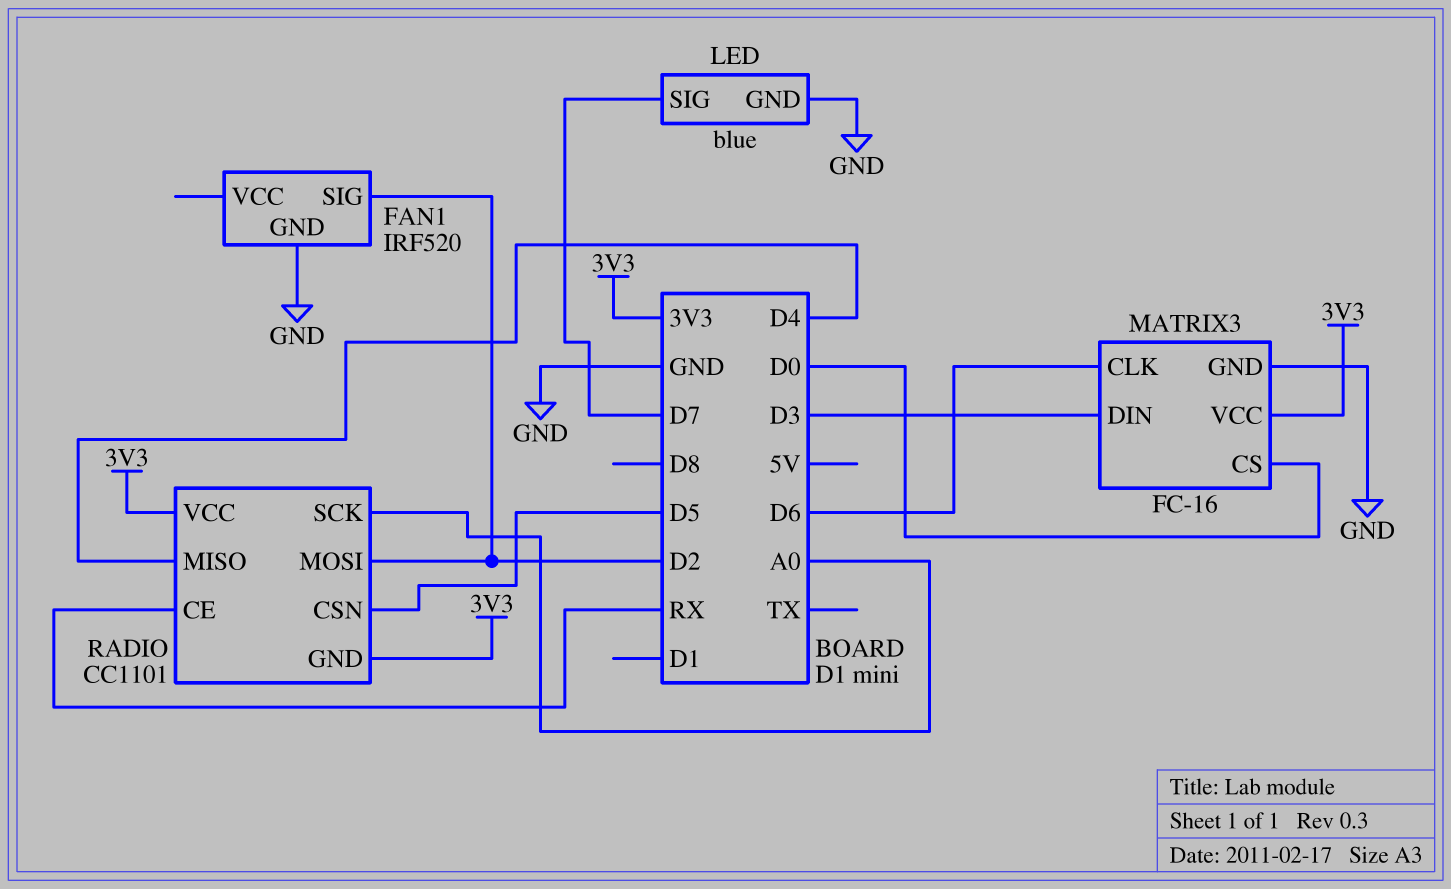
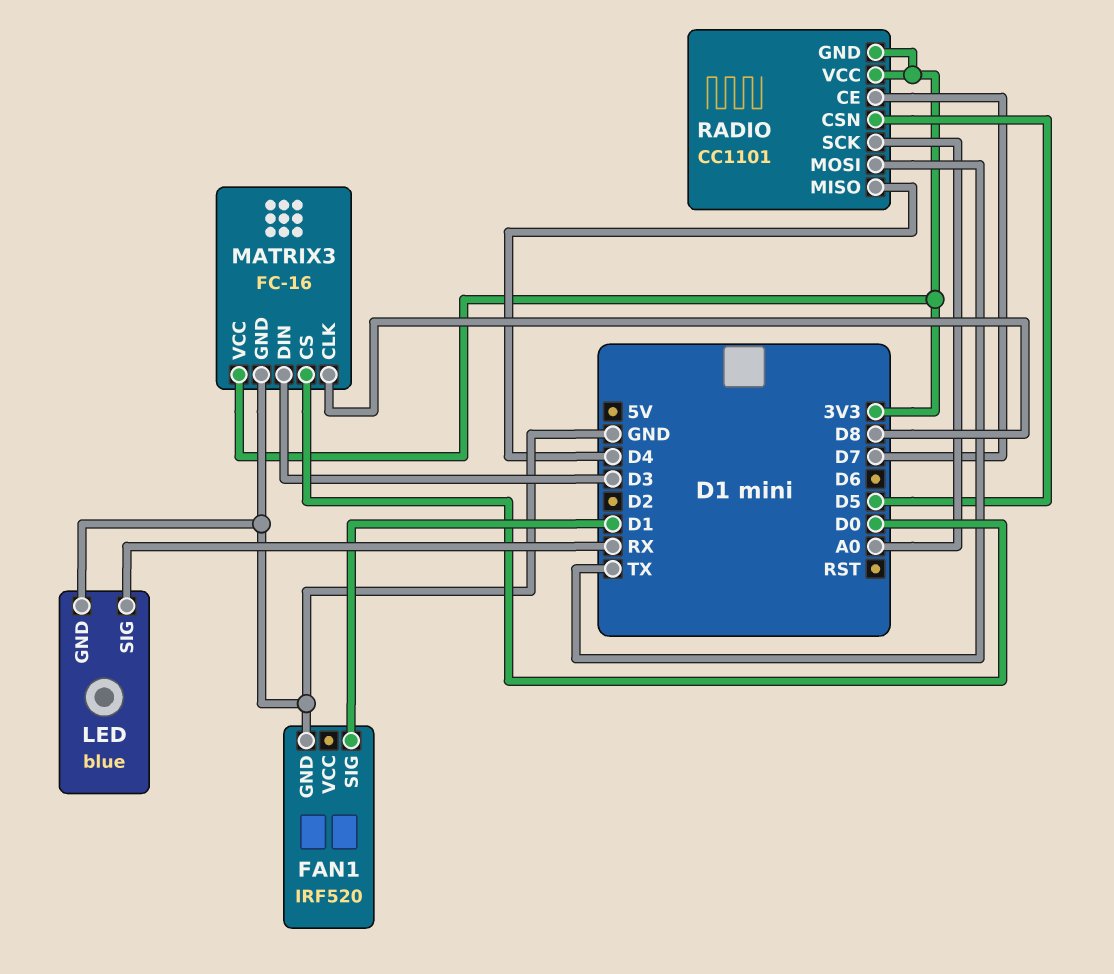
FAN1 pin SIG: D2 -> D1
LED pin SIG: D7 -> RX
MATRIX3 pin CLK: D6 -> D8
RADIO pin CE: RX -> D7
RADIO pin MOSI: D2 -> TX

